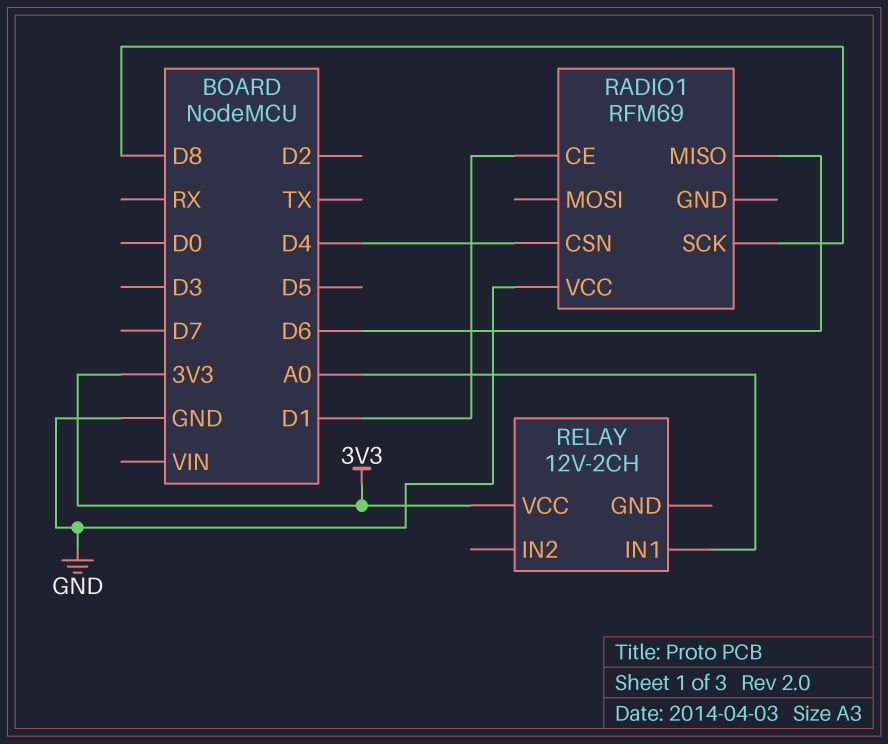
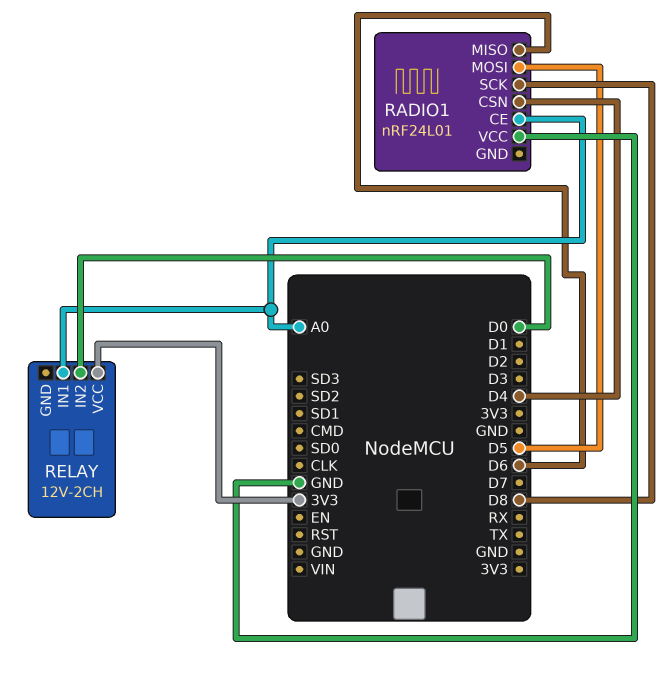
RADIO1: RFM69 -> nRF24L01
RADIO1 pin CE: D1 -> A0
RADIO1 pin MOSI: none -> D5
RELAY pin IN2: none -> D0

